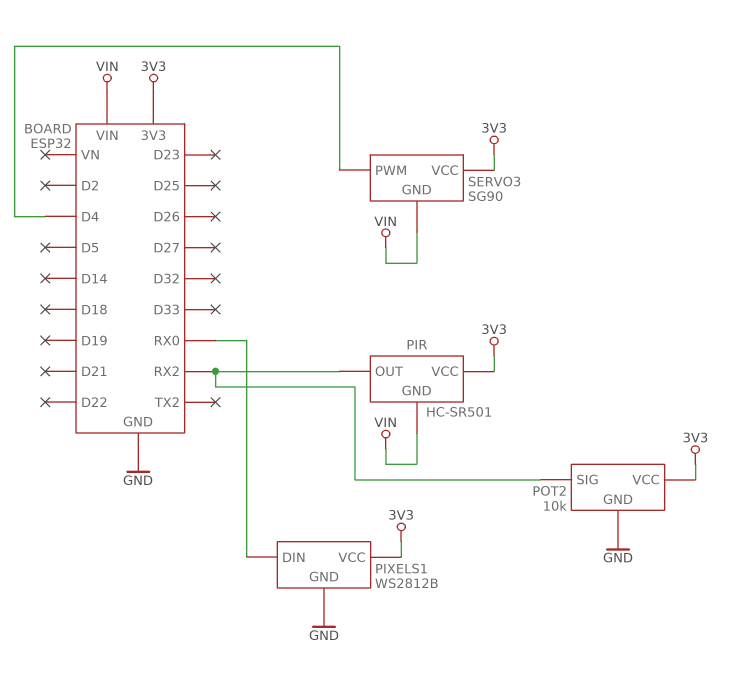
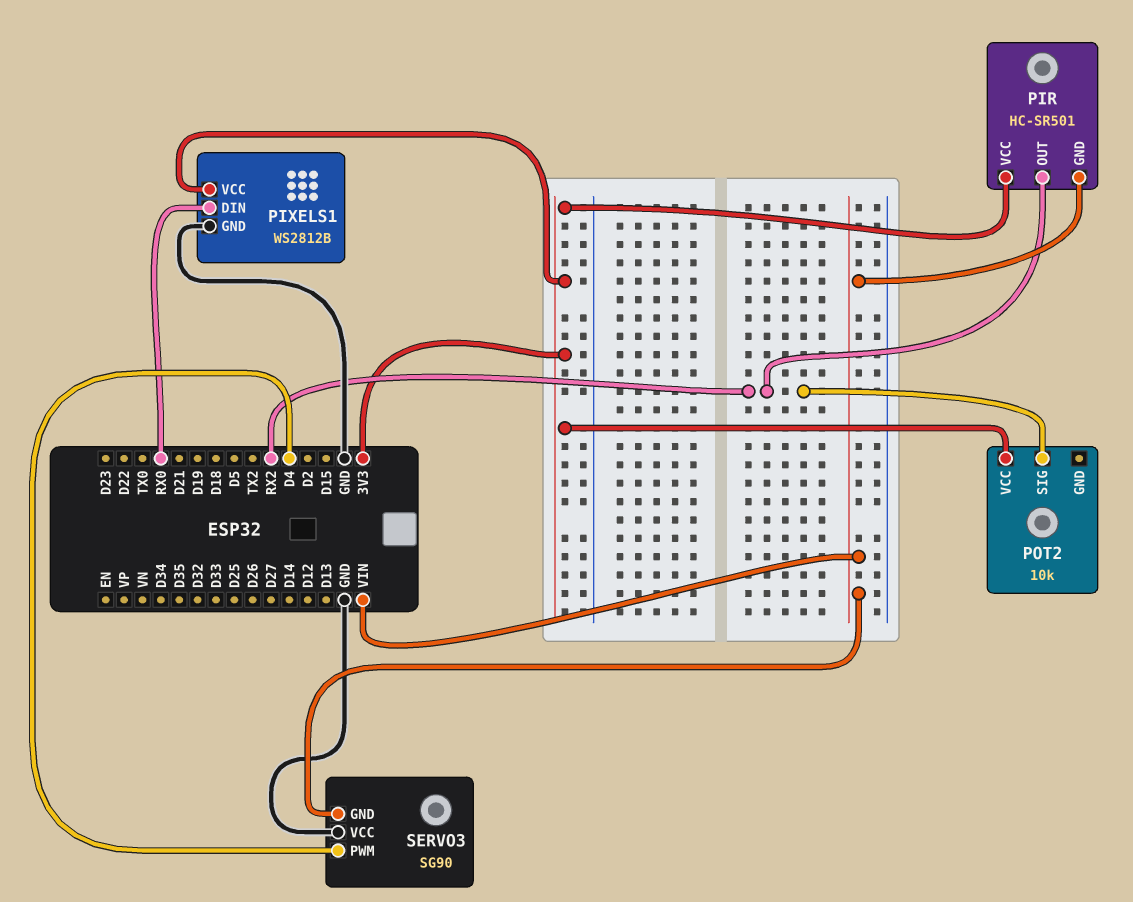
POT2 pin GND: GND -> none
SERVO3 pin VCC: 3V3 -> GND

